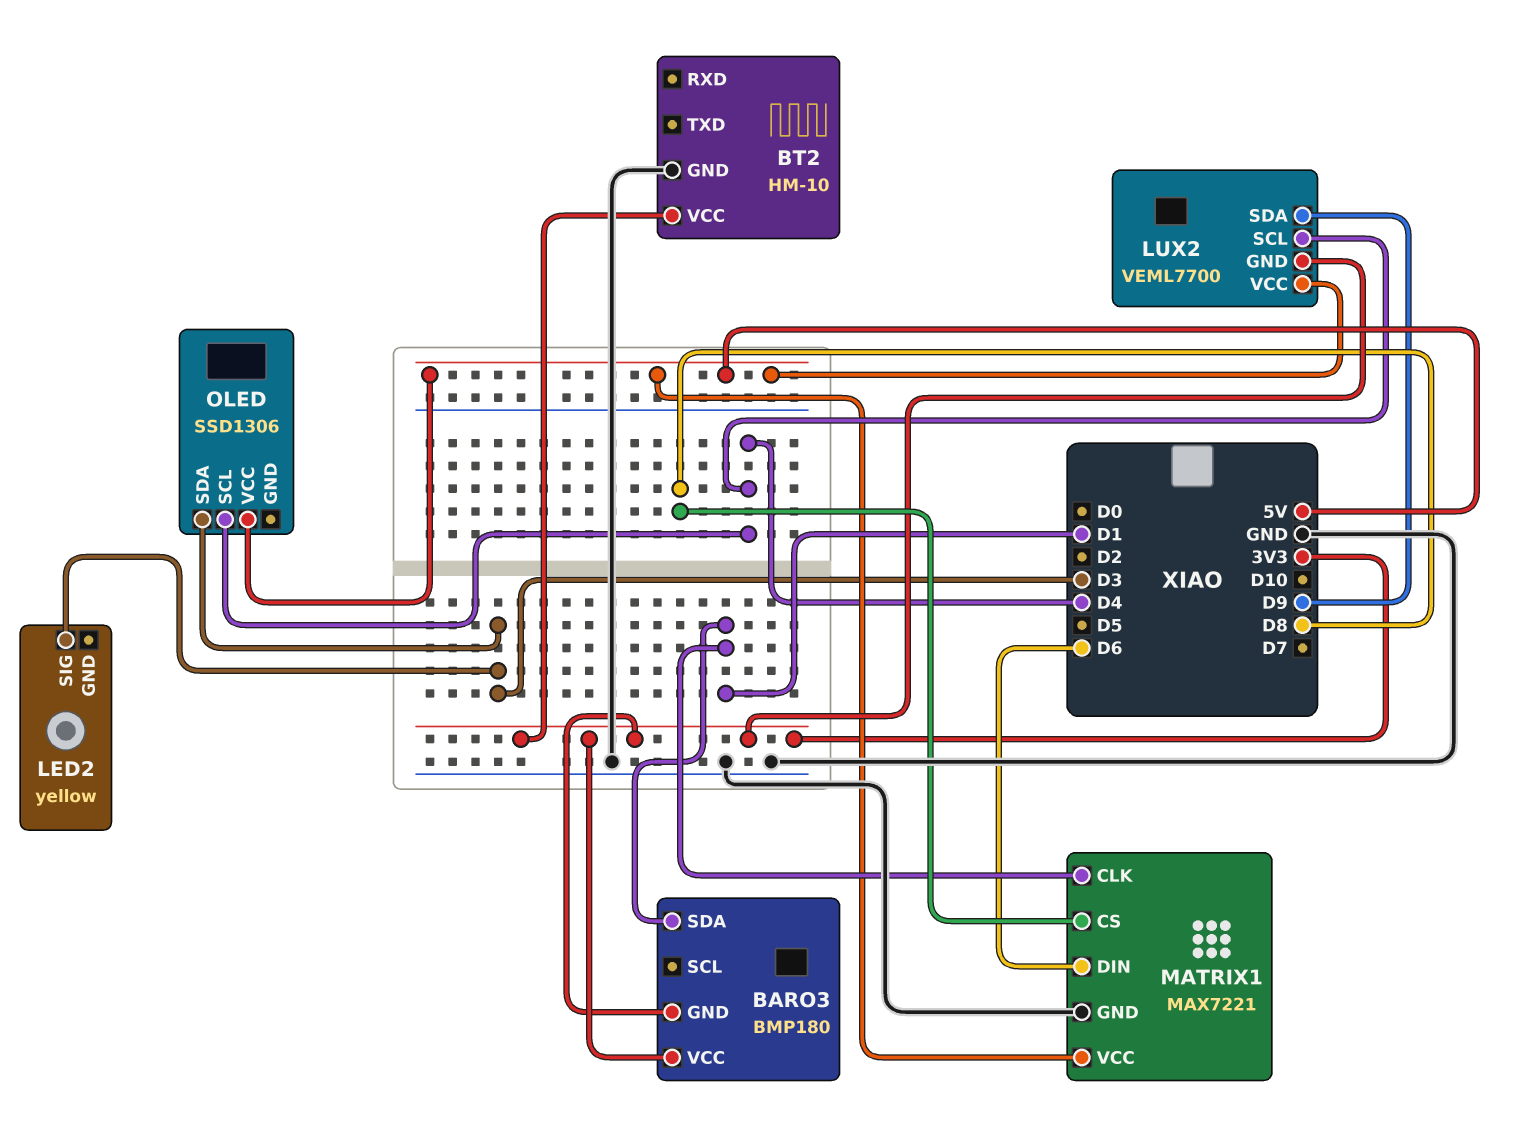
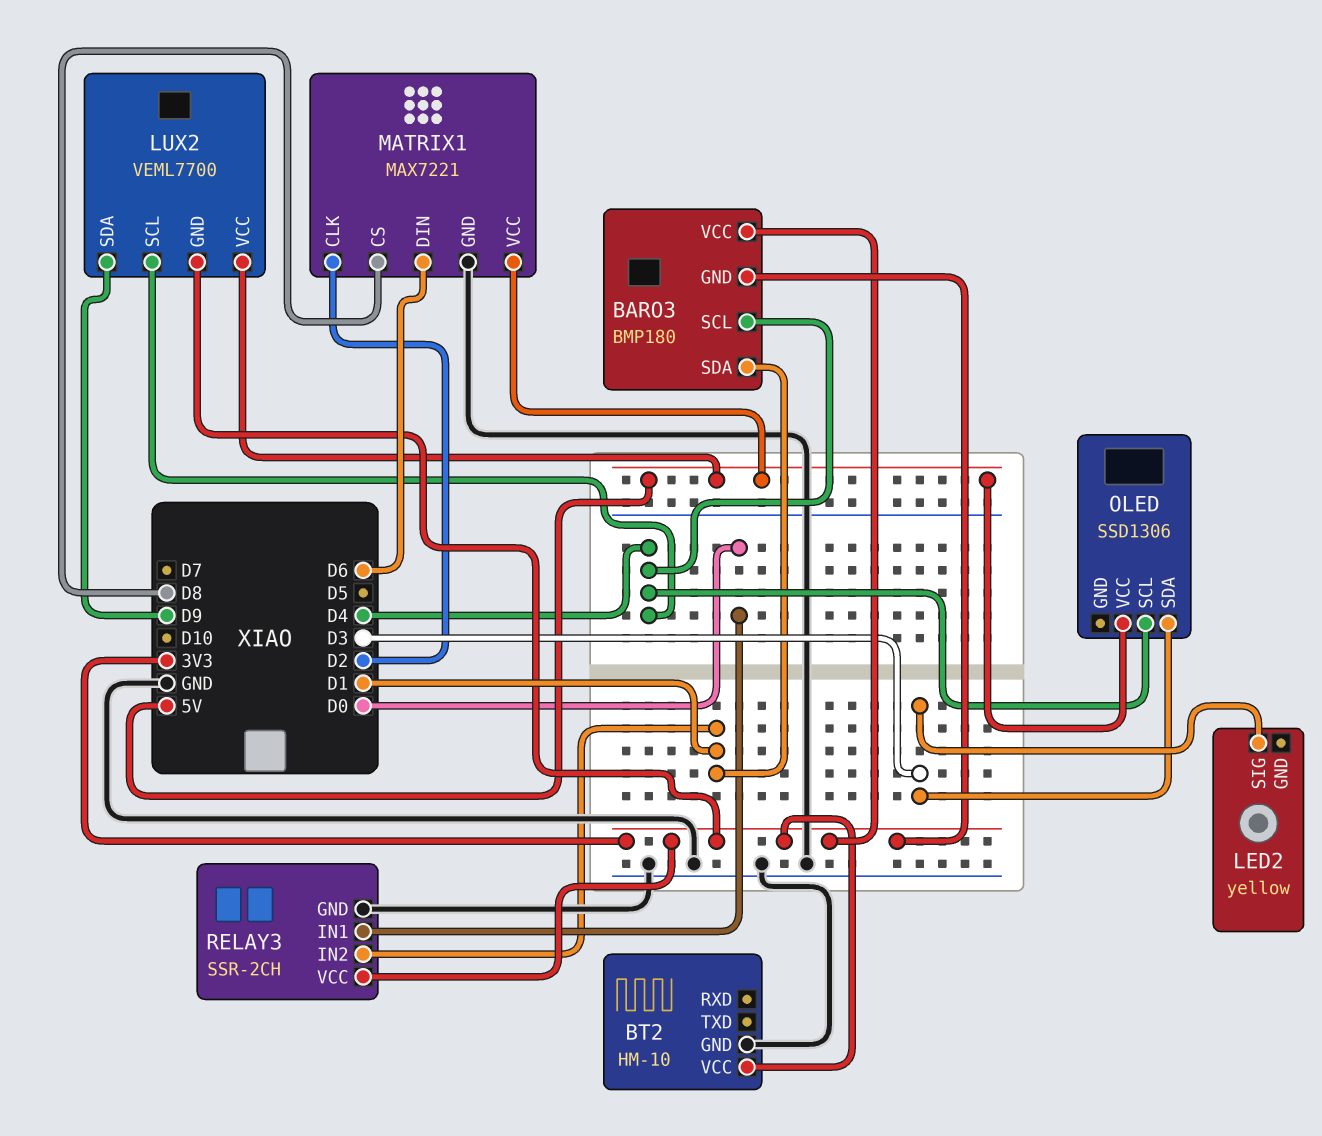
BARO3 pin SCL: none -> D4
MATRIX1 pin CLK: D1 -> D2
RELAY3: none -> SSR-2CH
RELAY3 pin GND: none -> GND
RELAY3 pin IN1: none -> D0
RELAY3 pin IN2: none -> D1
RELAY3 pin VCC: none -> 3V3

